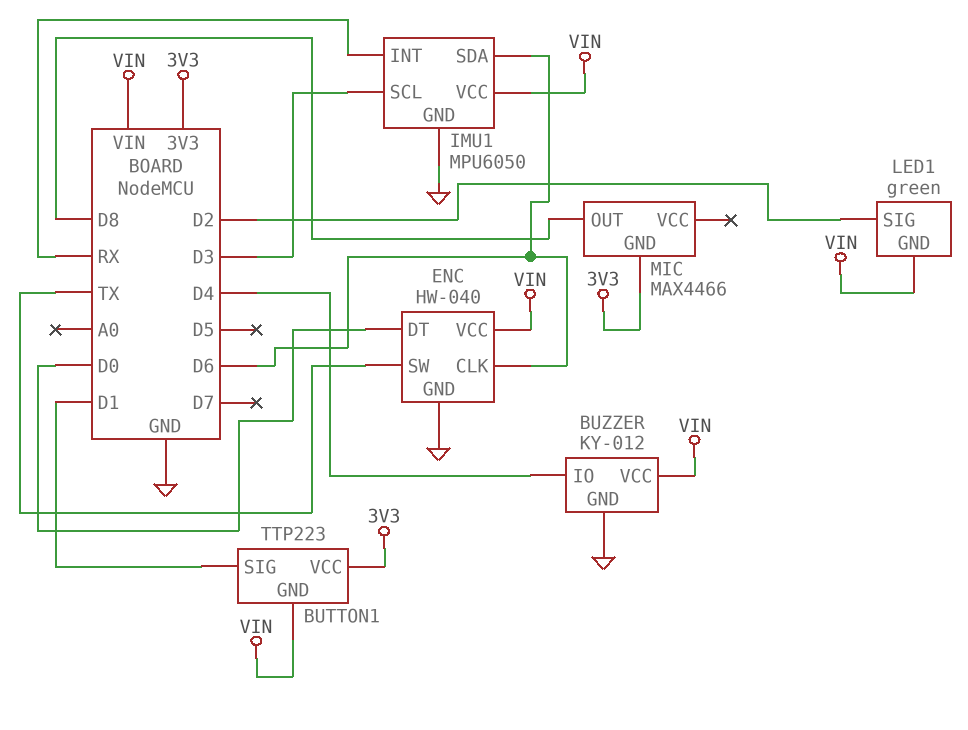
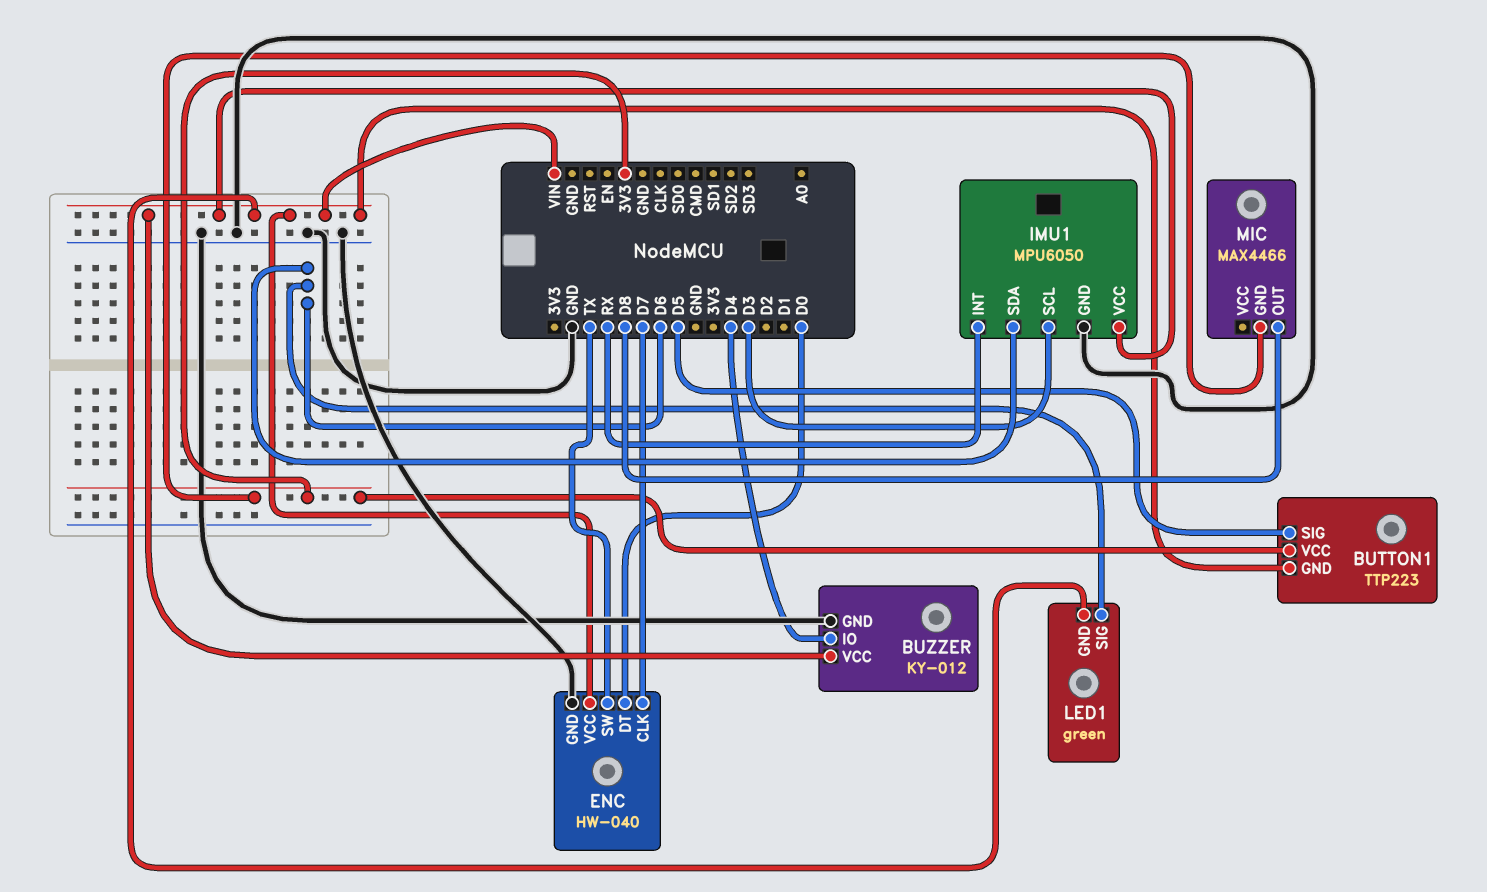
BUTTON1 pin SIG: D1 -> D5
ENC pin CLK: D6 -> D7
LED1 pin SIG: D2 -> D6

